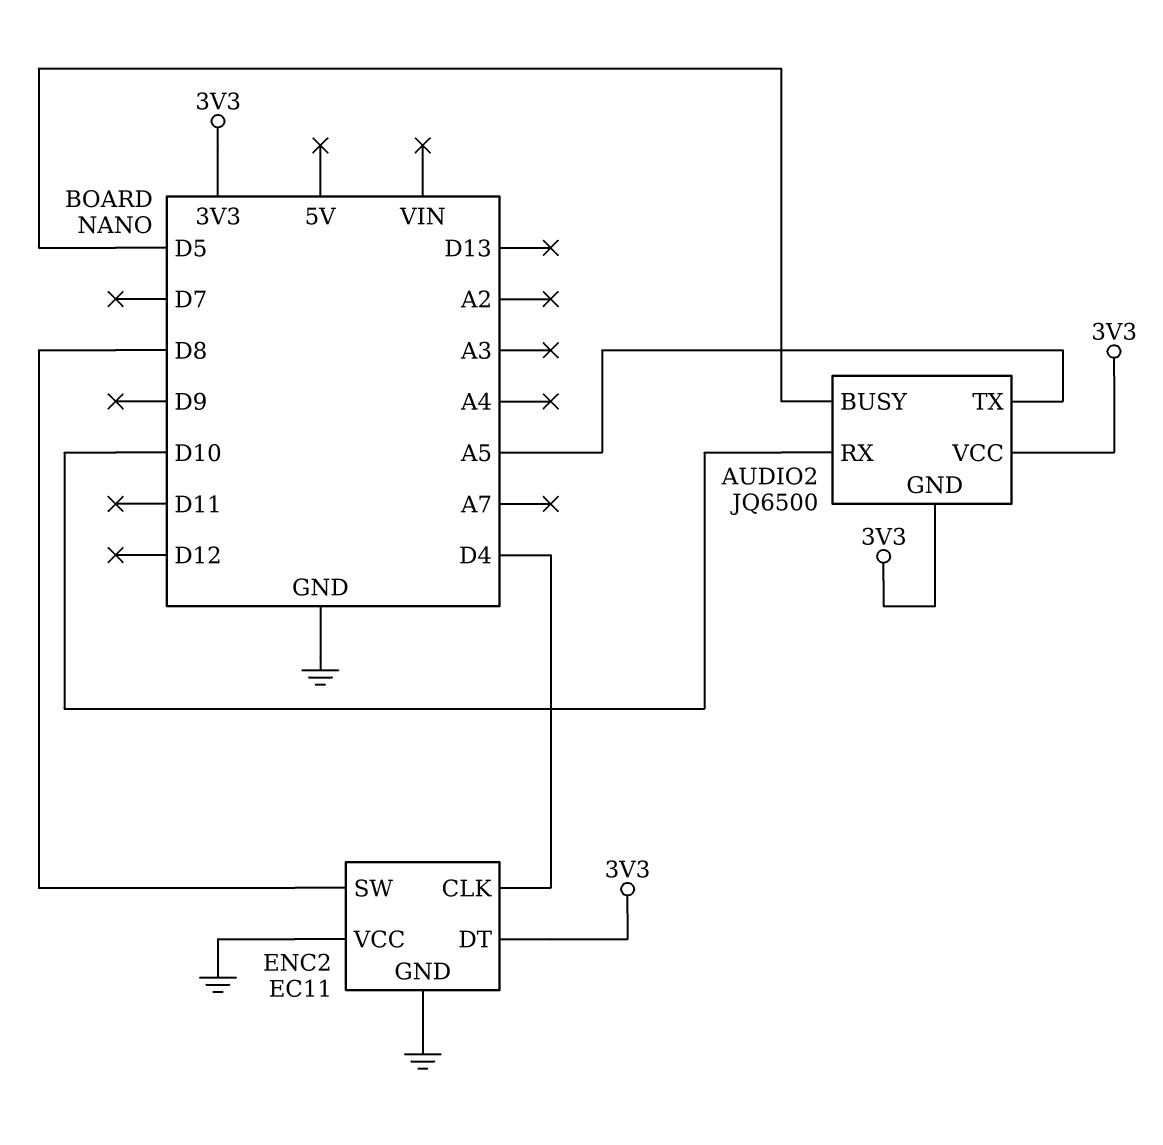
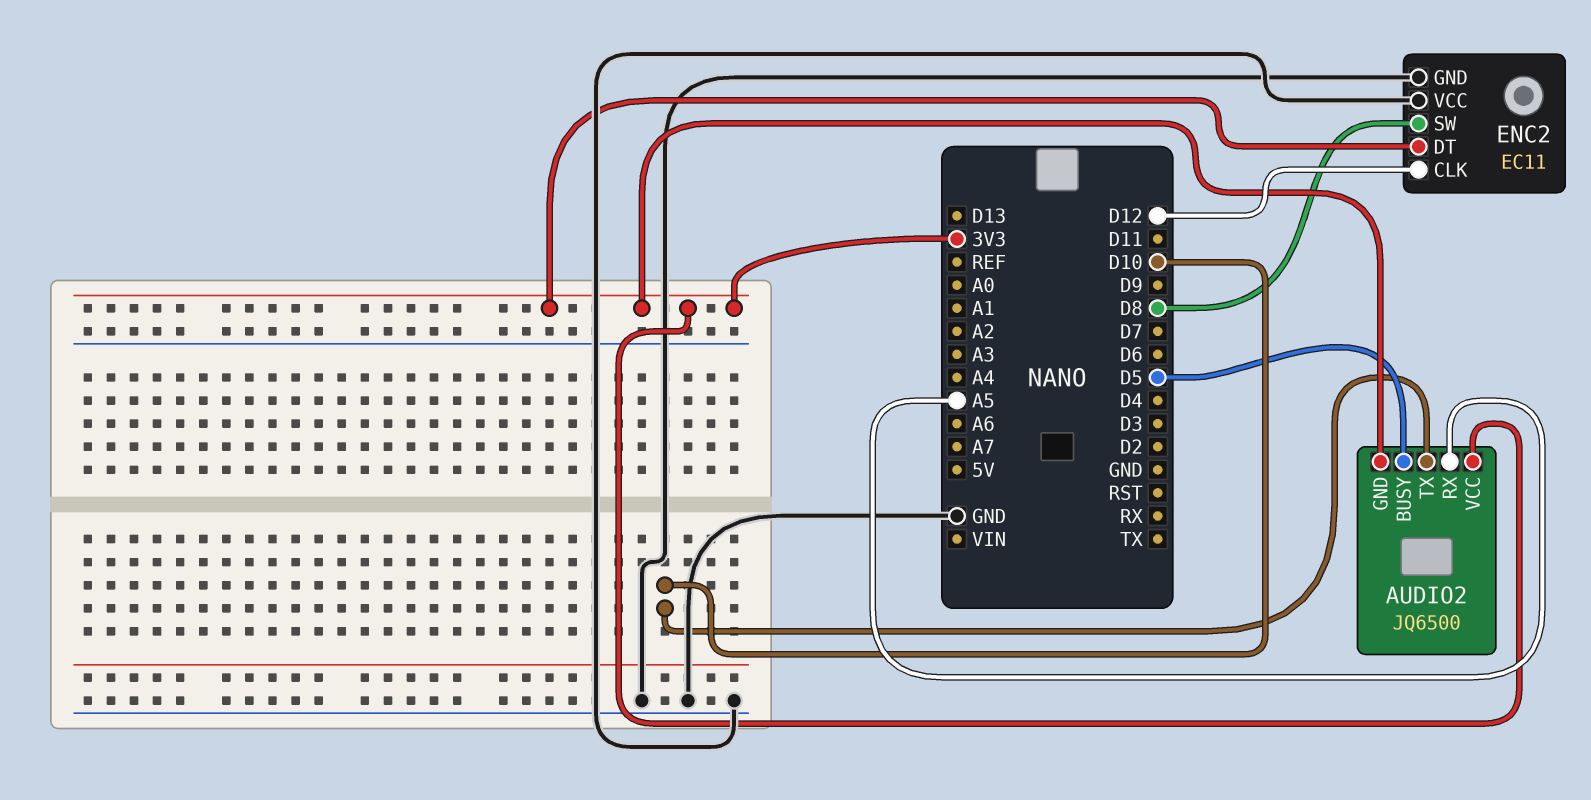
AUDIO2 pin RX: D10 -> A5
AUDIO2 pin TX: A5 -> D10
ENC2 pin CLK: D4 -> D12

